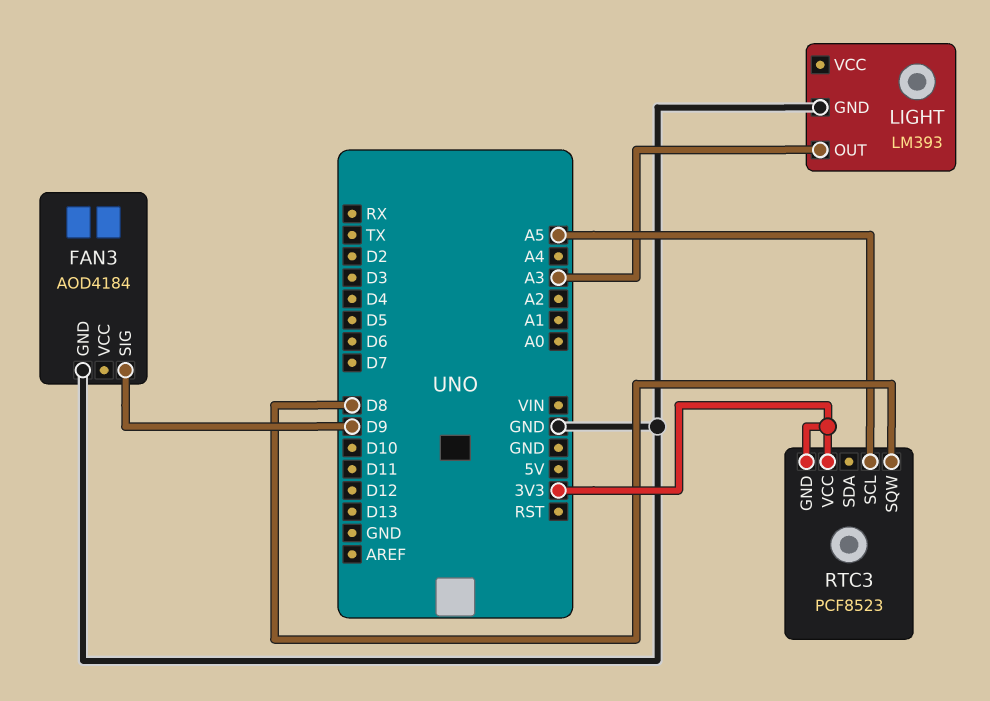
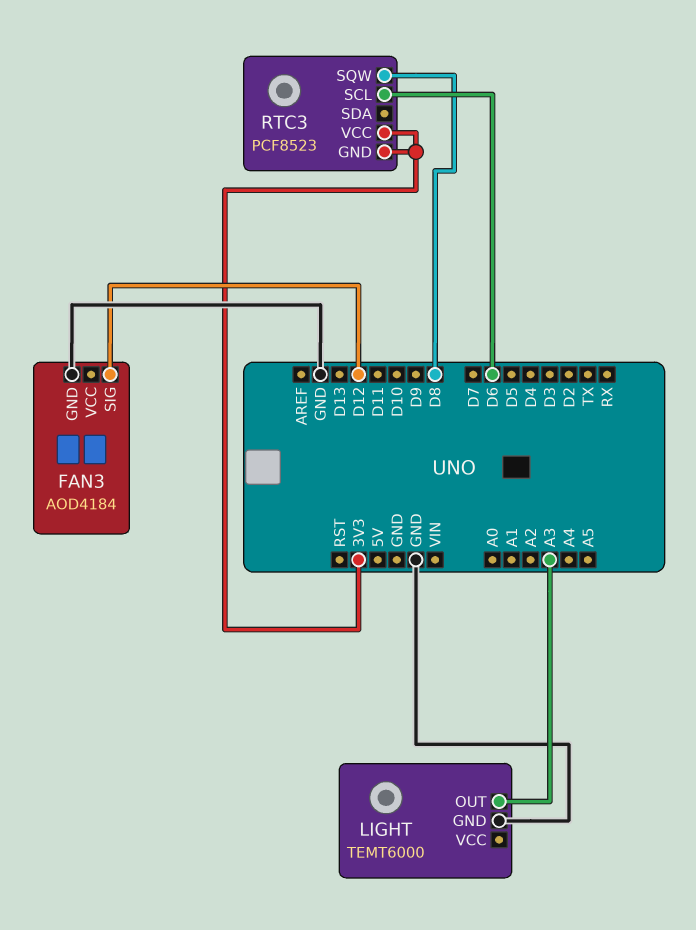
FAN3 pin SIG: D9 -> D12
LIGHT: LM393 -> TEMT6000
RTC3 pin SCL: A5 -> D6

